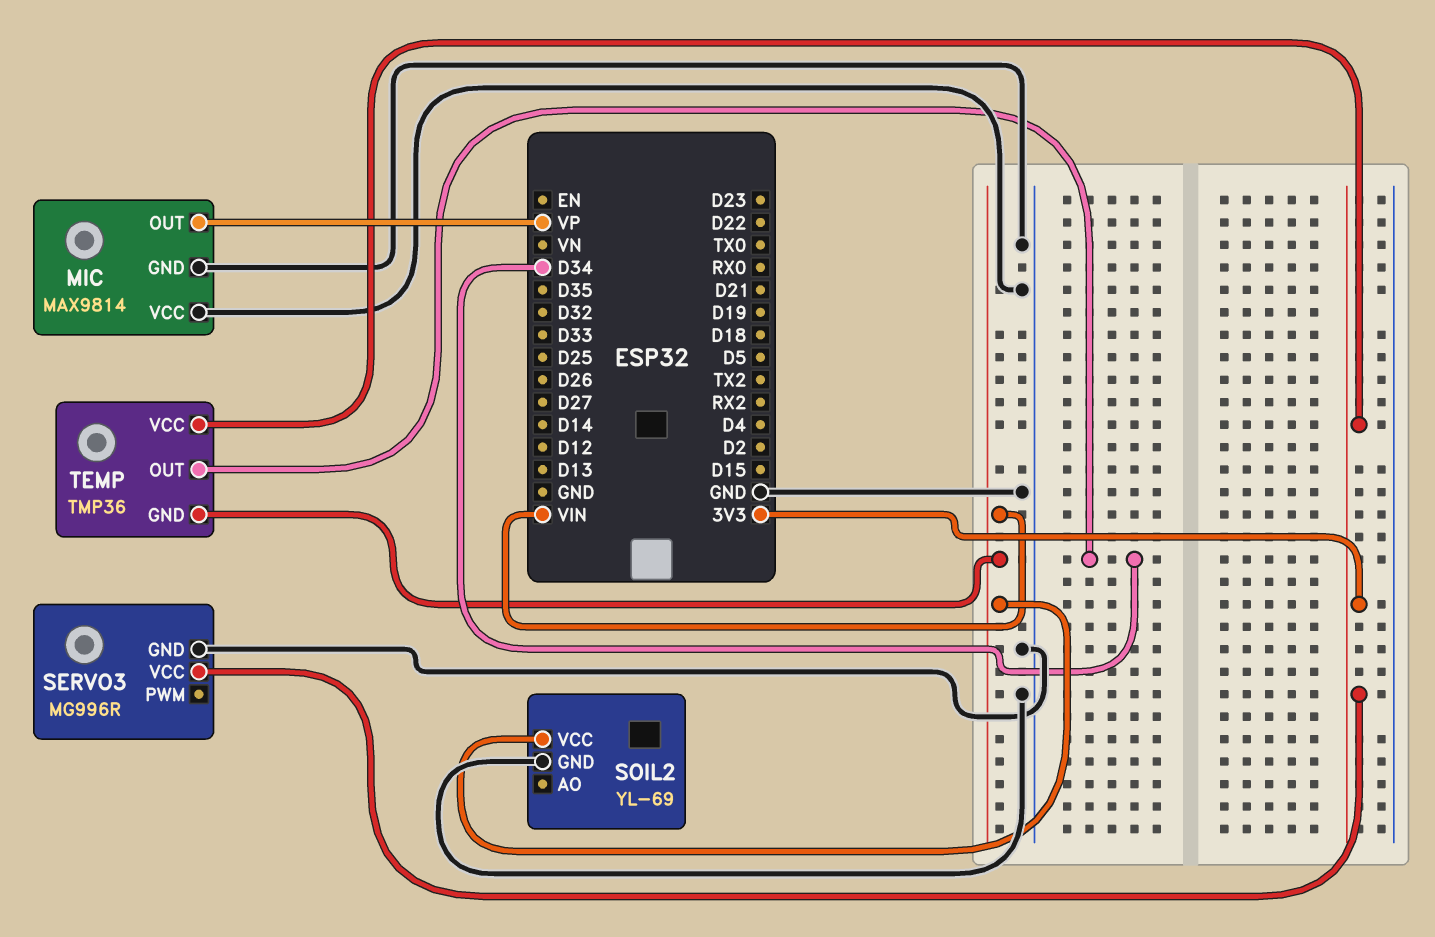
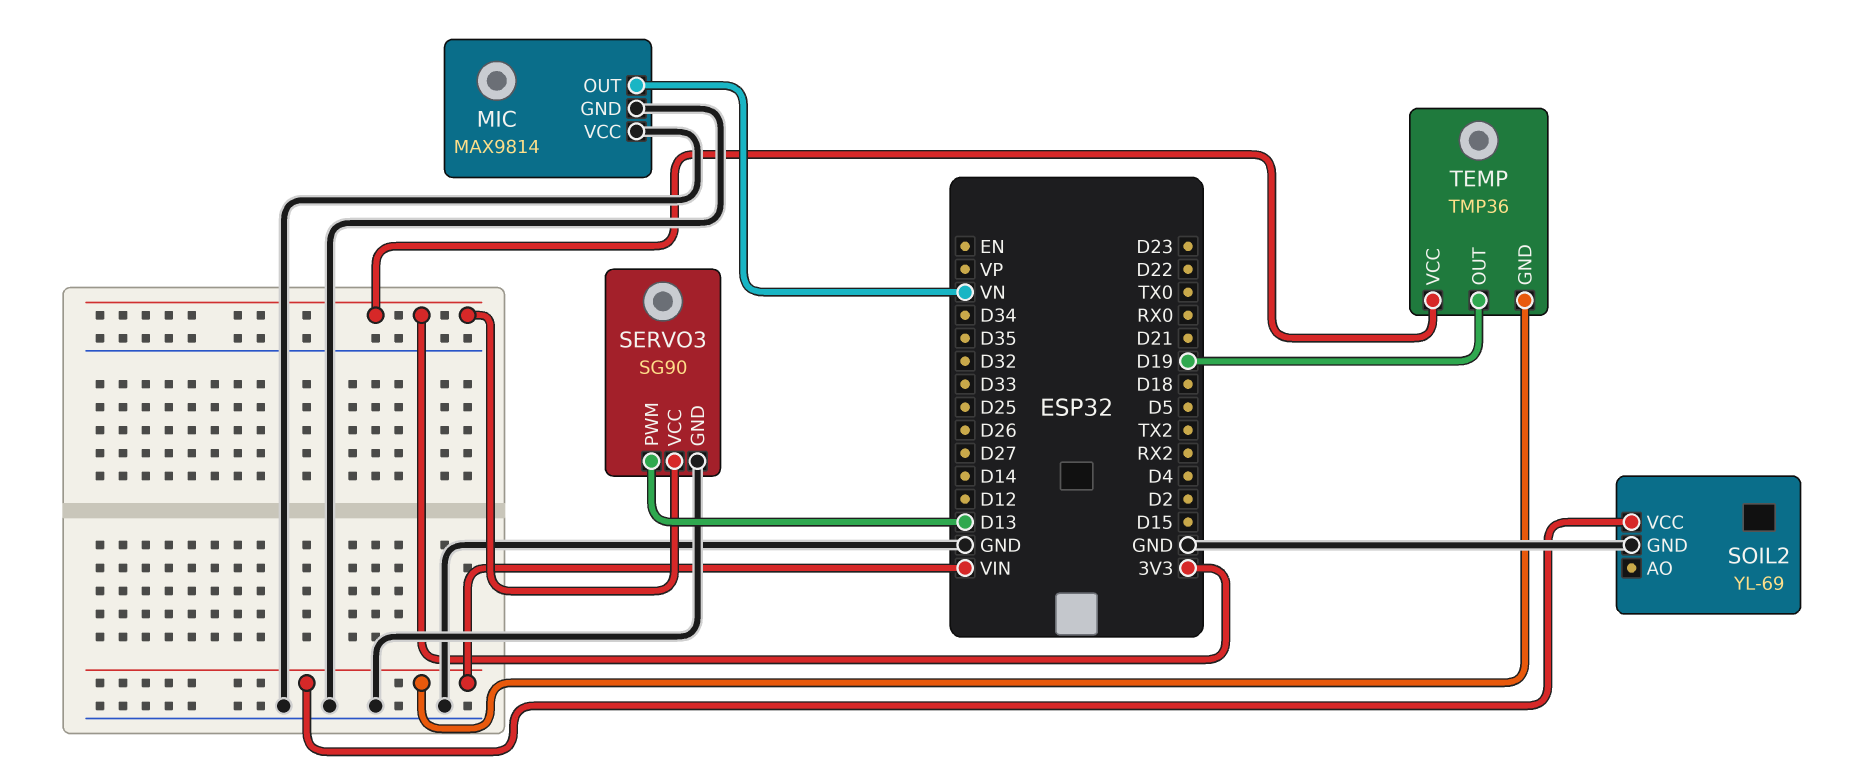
MIC pin OUT: VP -> VN
SERVO3: MG996R -> SG90
SERVO3 pin PWM: none -> D13
TEMP pin OUT: D34 -> D19

